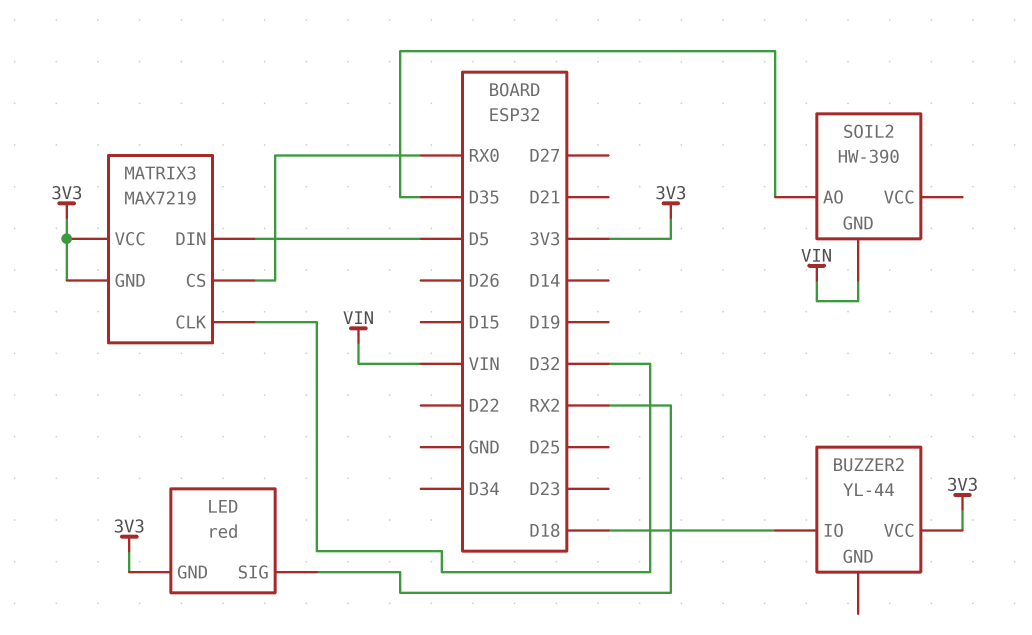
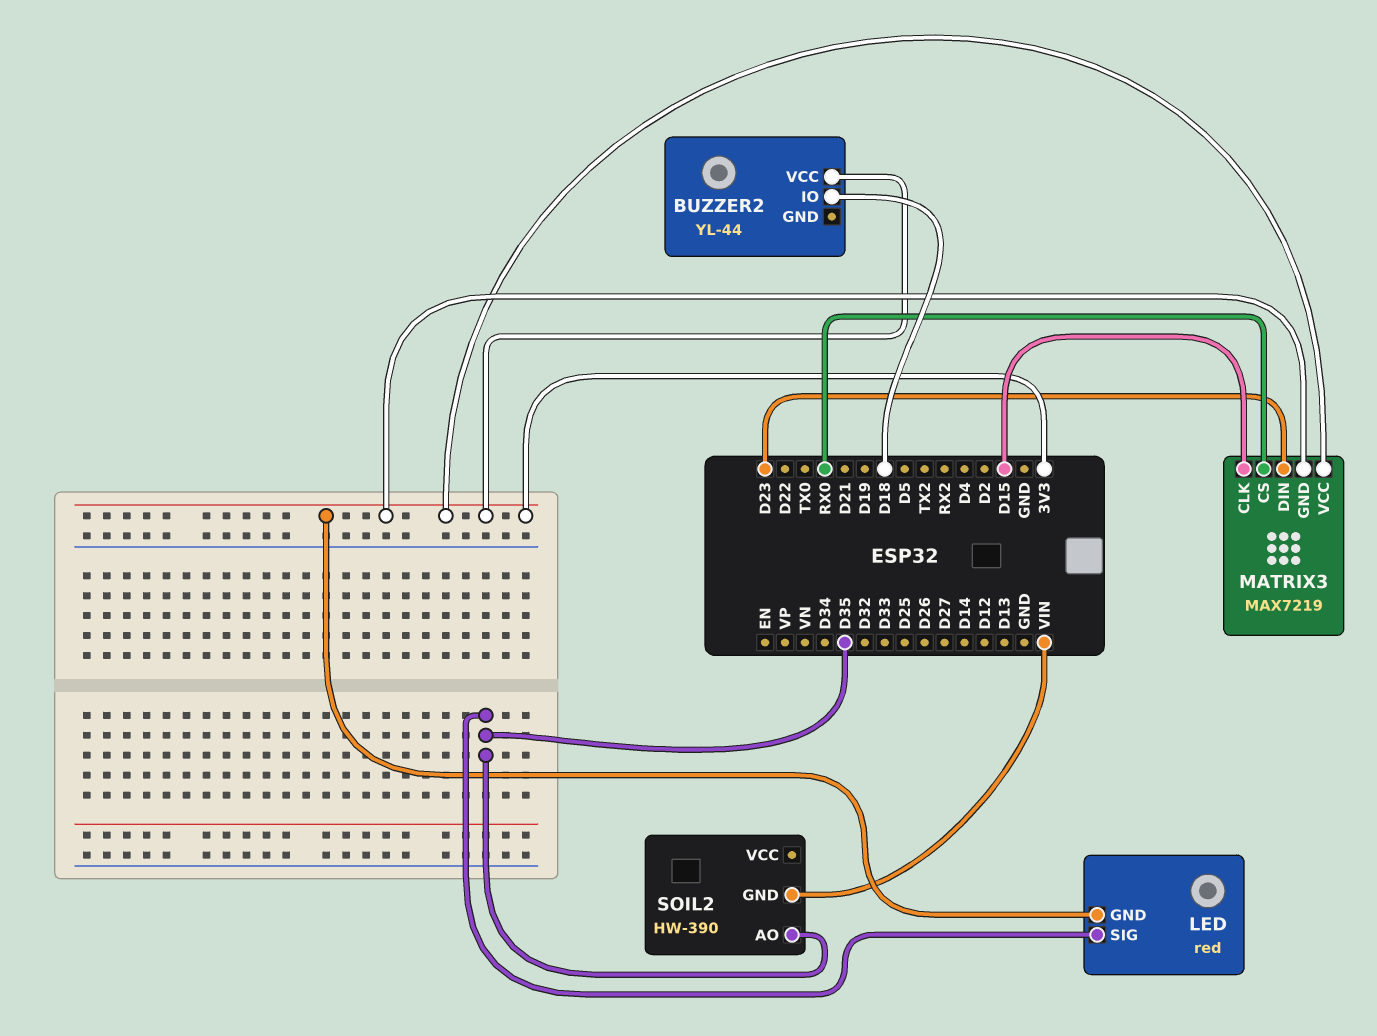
LED pin SIG: RX2 -> D35
MATRIX3 pin CLK: D32 -> D15
MATRIX3 pin DIN: D5 -> D23

